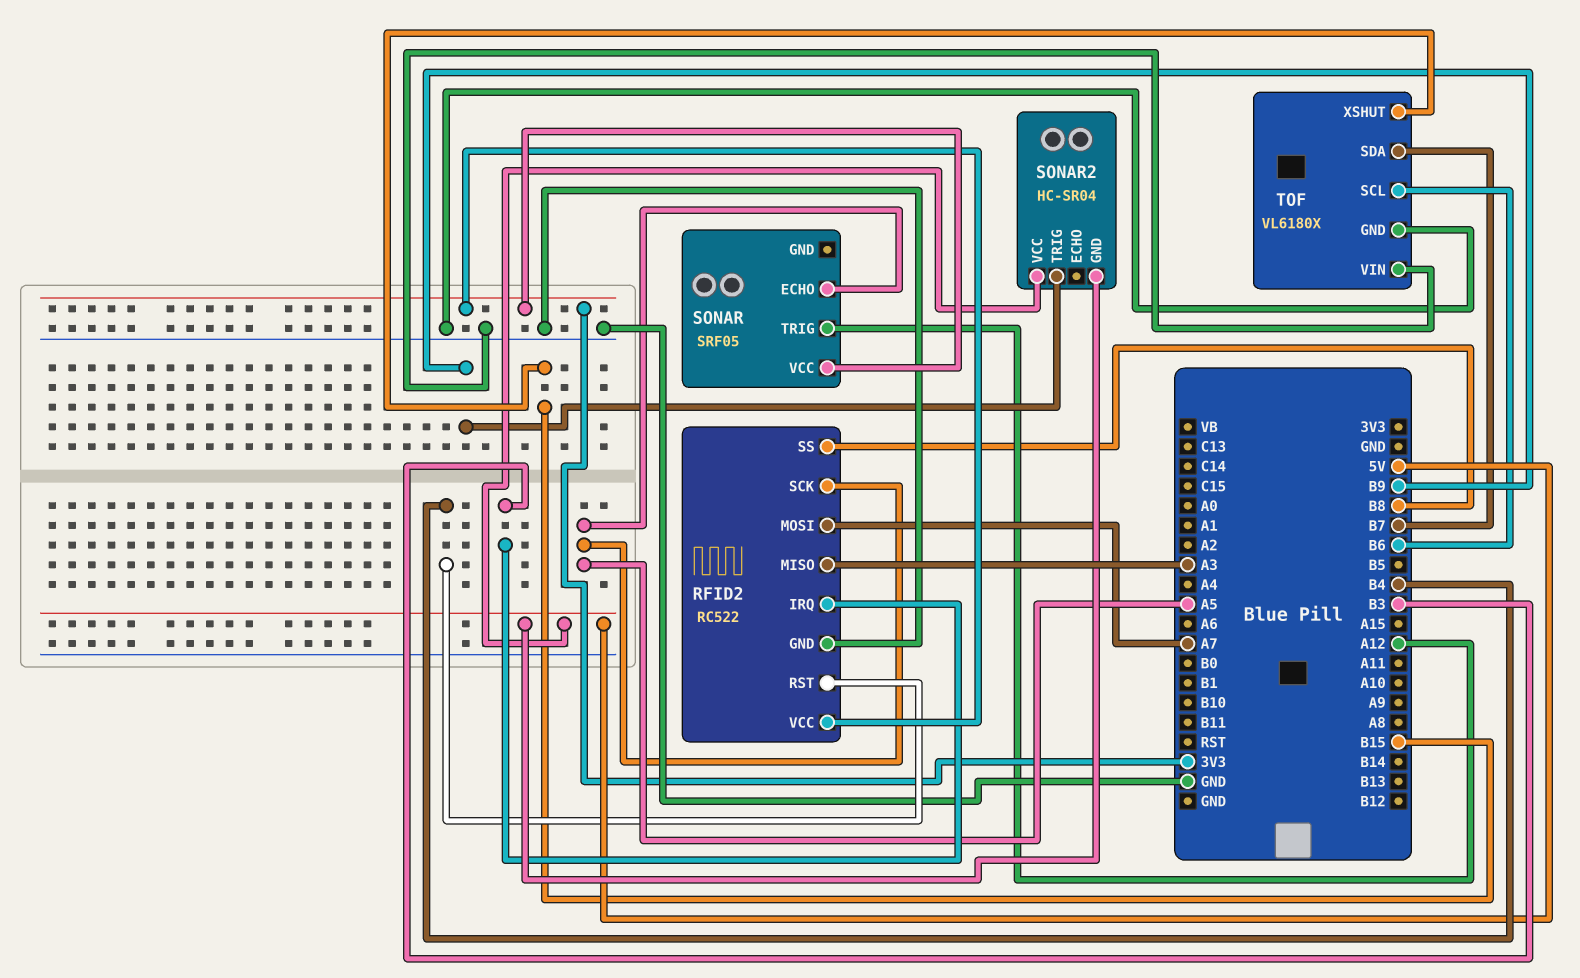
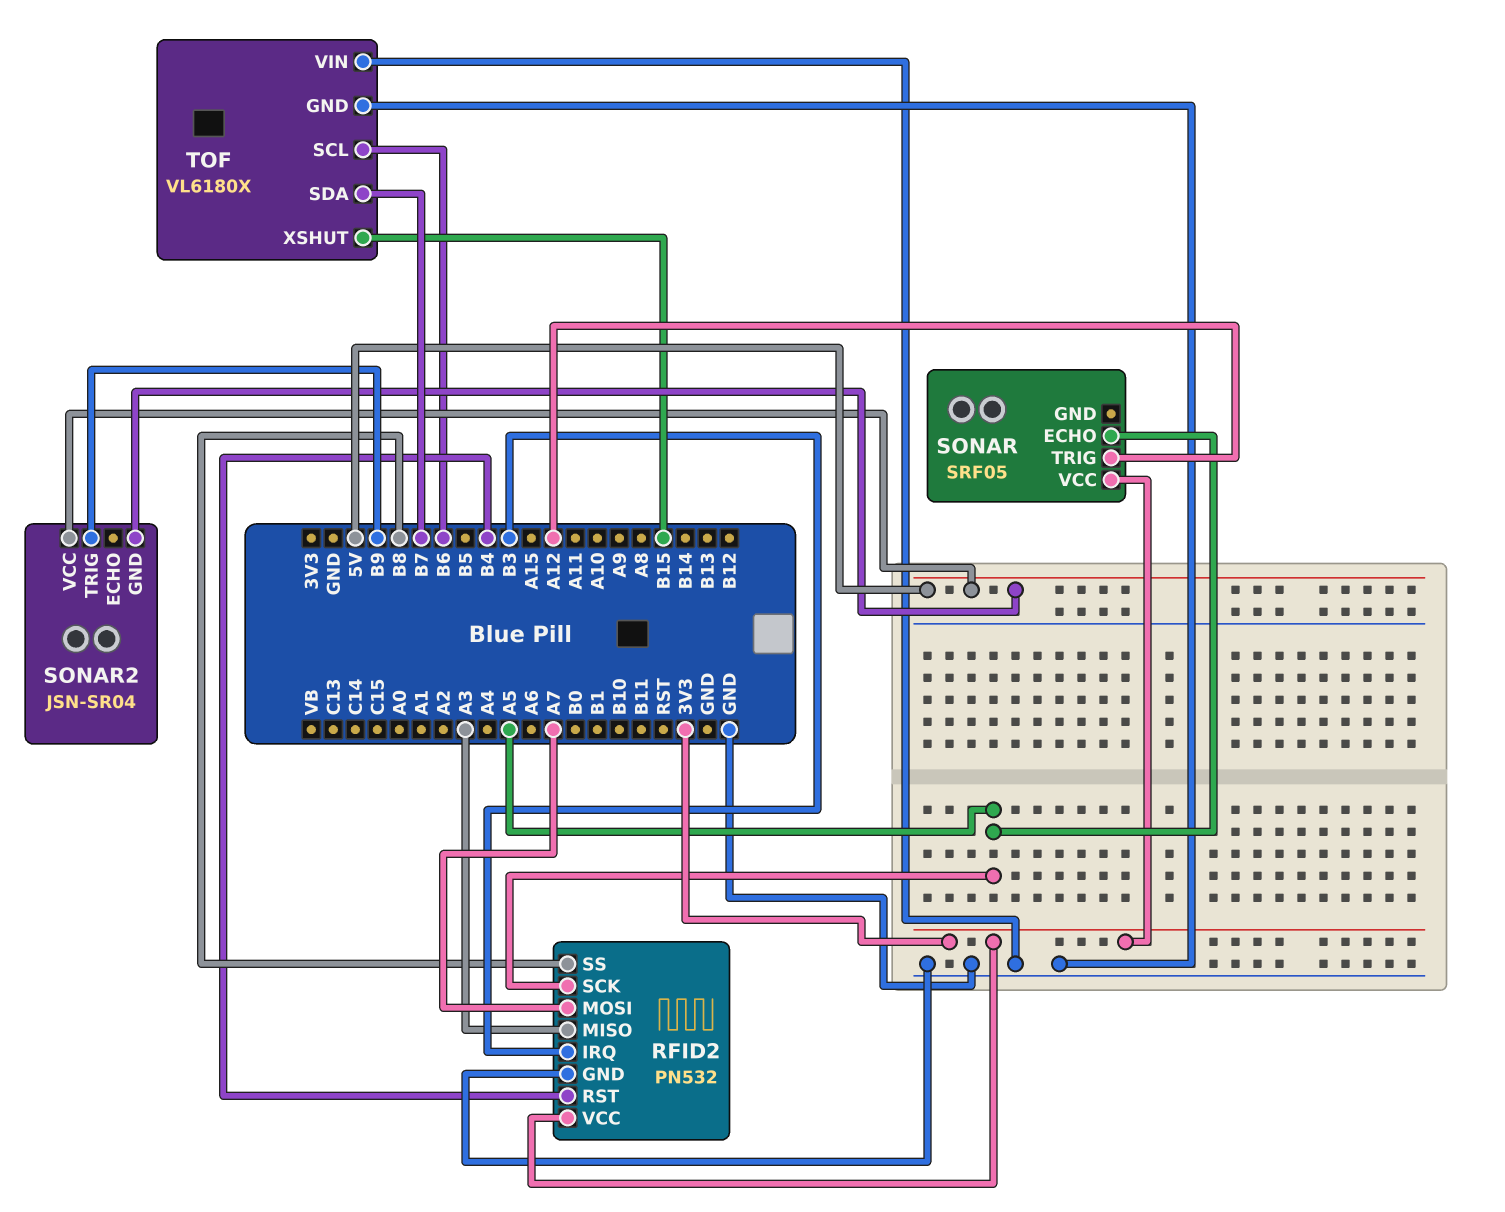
RFID2: RC522 -> PN532
SONAR2: HC-SR04 -> JSN-SR04

